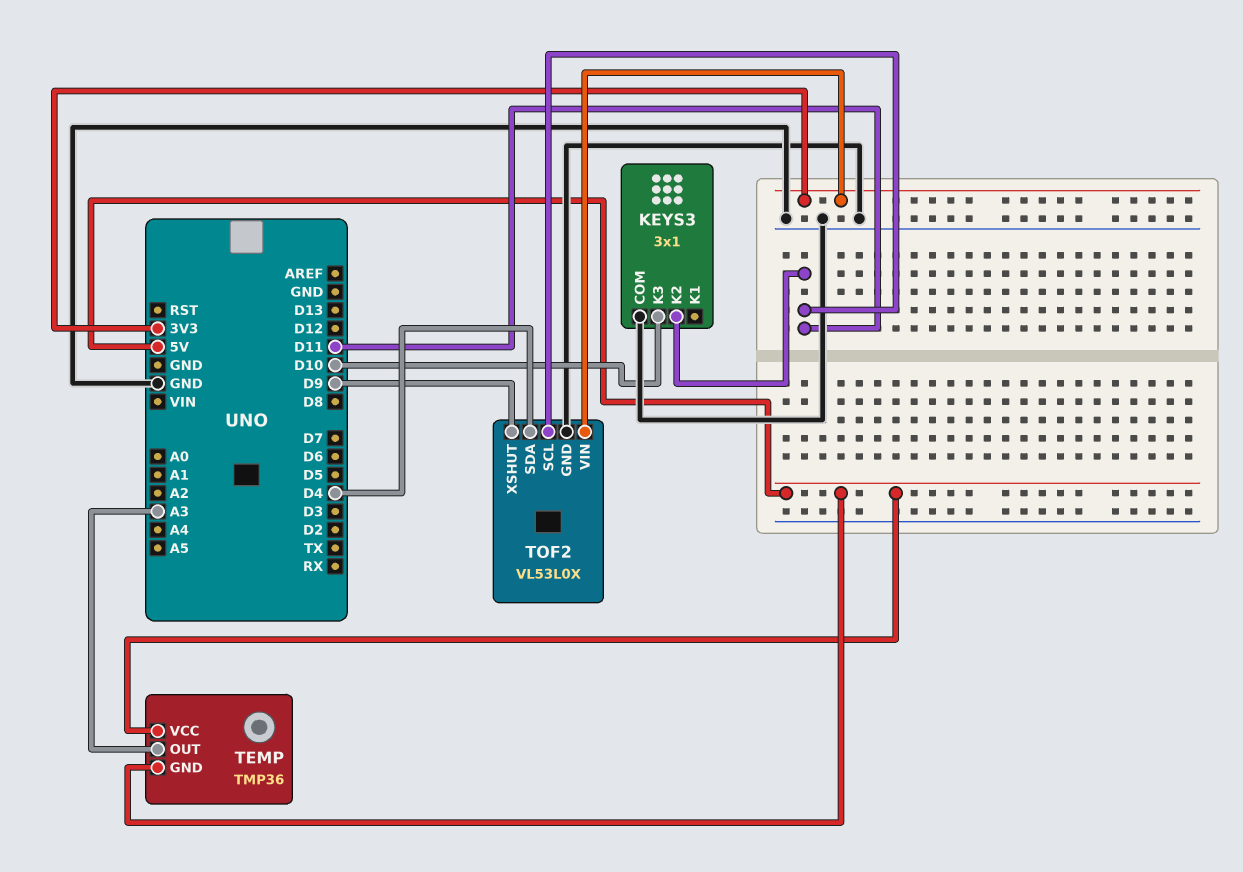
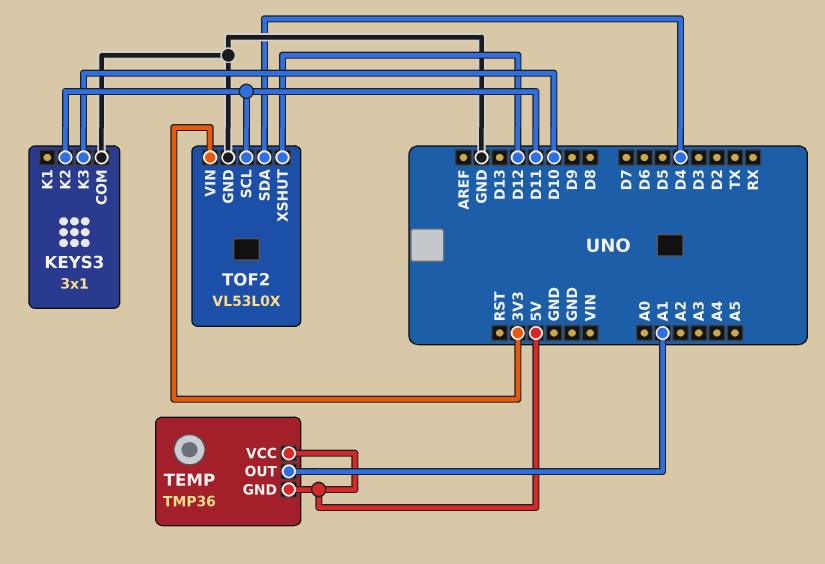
TEMP pin OUT: A3 -> A1
TOF2 pin XSHUT: D9 -> D12

